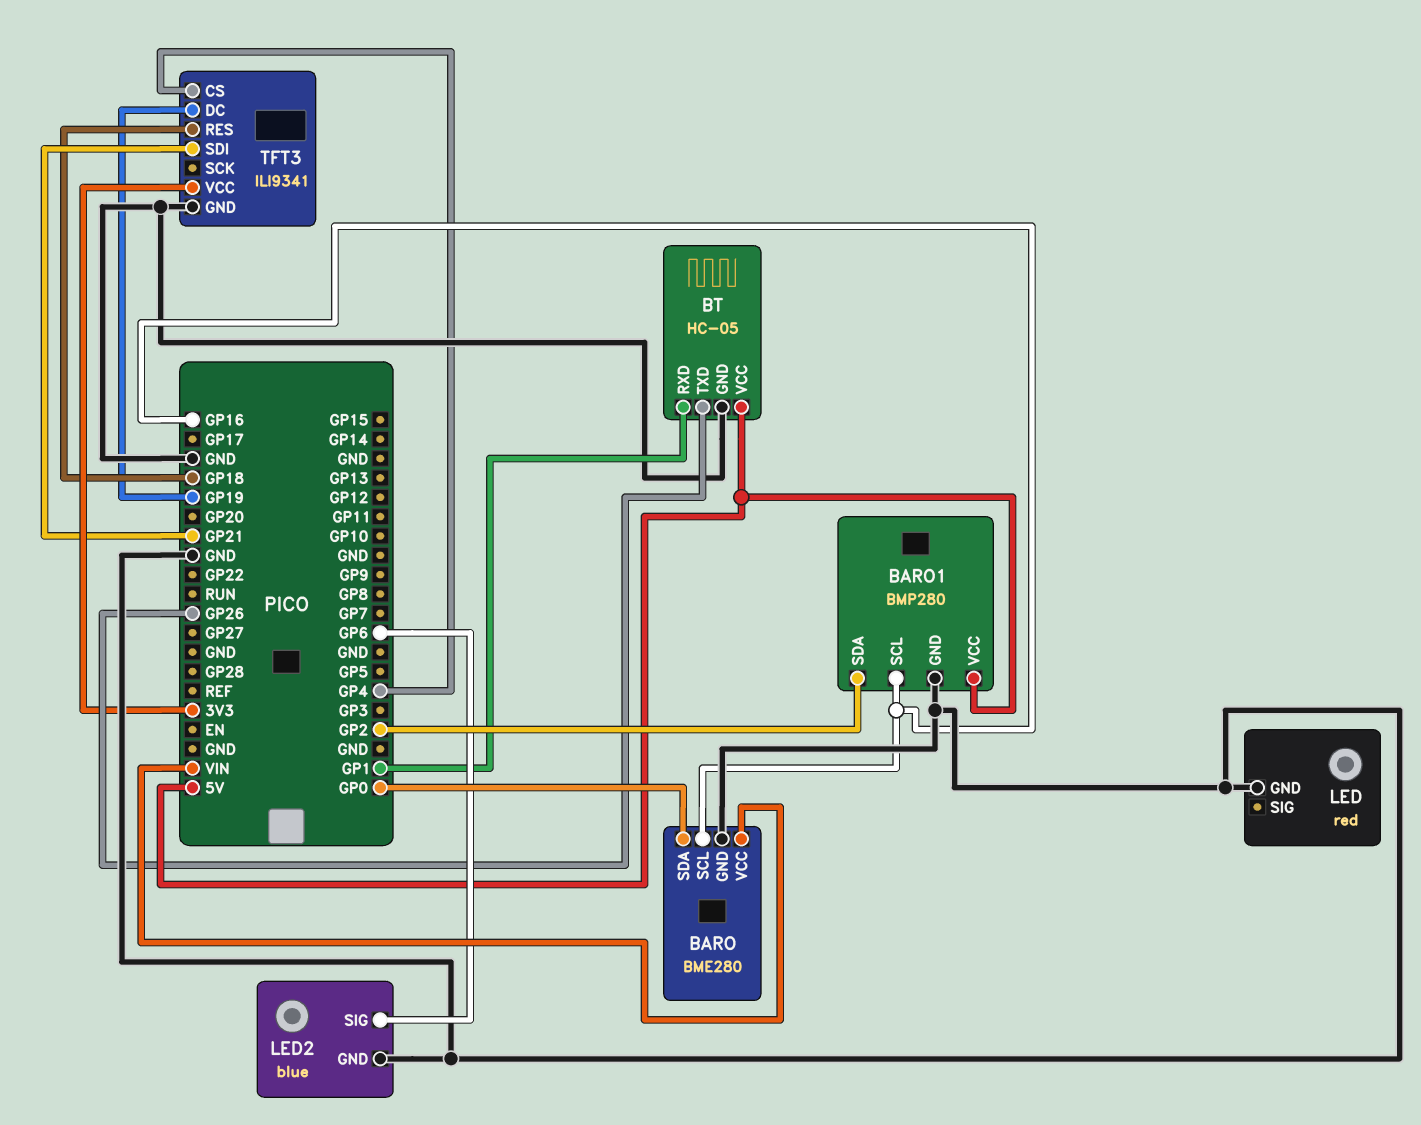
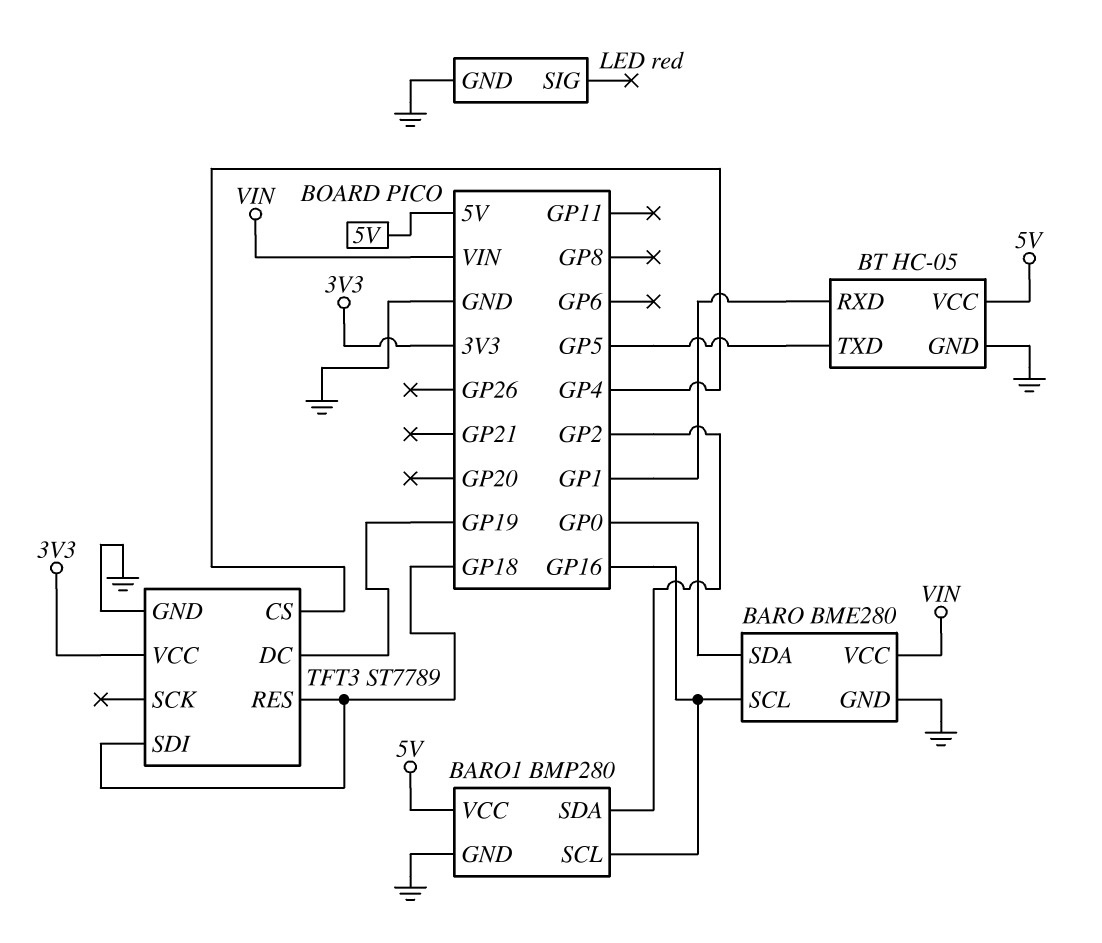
BT pin TXD: GP26 -> GP5
LED2: blue -> none
LED2 pin GND: GND -> none
LED2 pin SIG: GP6 -> none
TFT3: ILI9341 -> ST7789
TFT3 pin SDI: GP21 -> GP18

